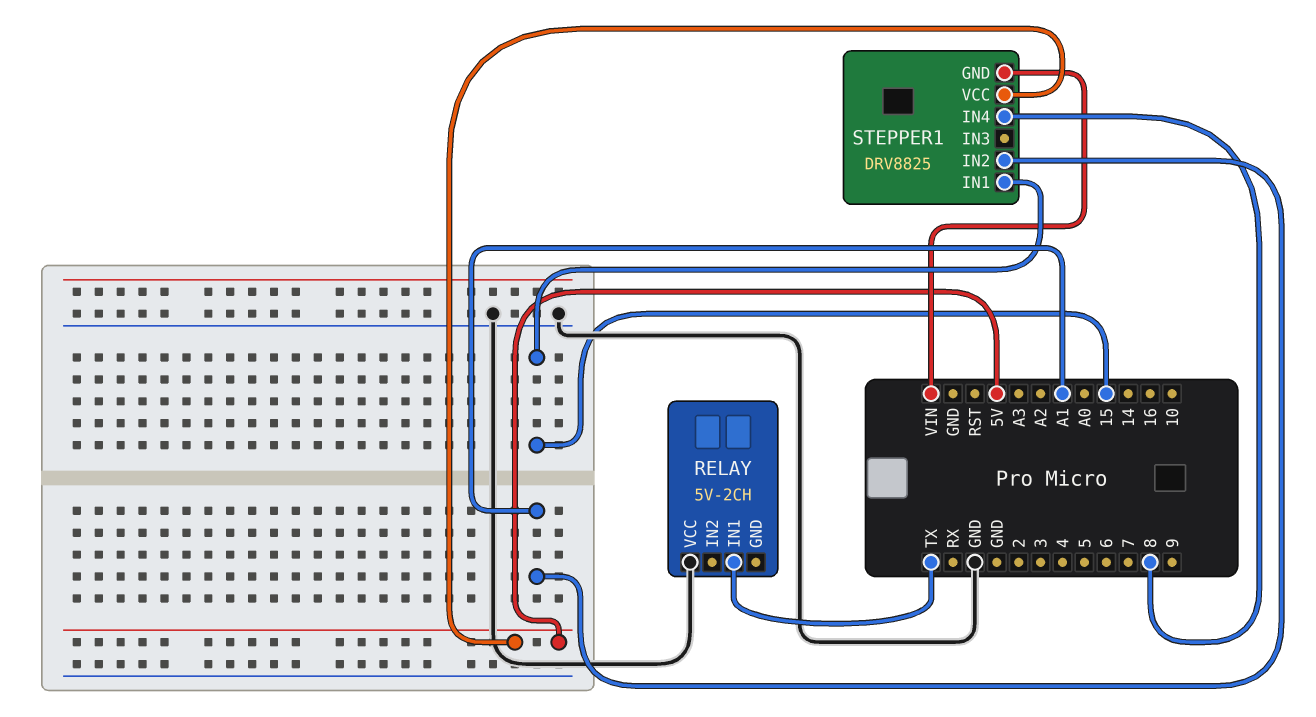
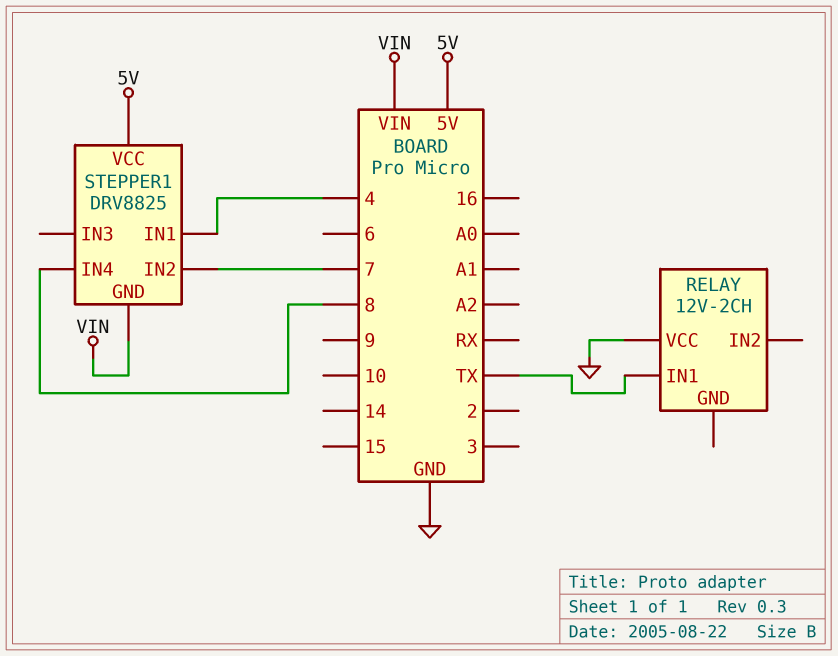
RELAY: 5V-2CH -> 12V-2CH
STEPPER1 pin IN1: 15 -> 4
STEPPER1 pin IN2: A1 -> 7

